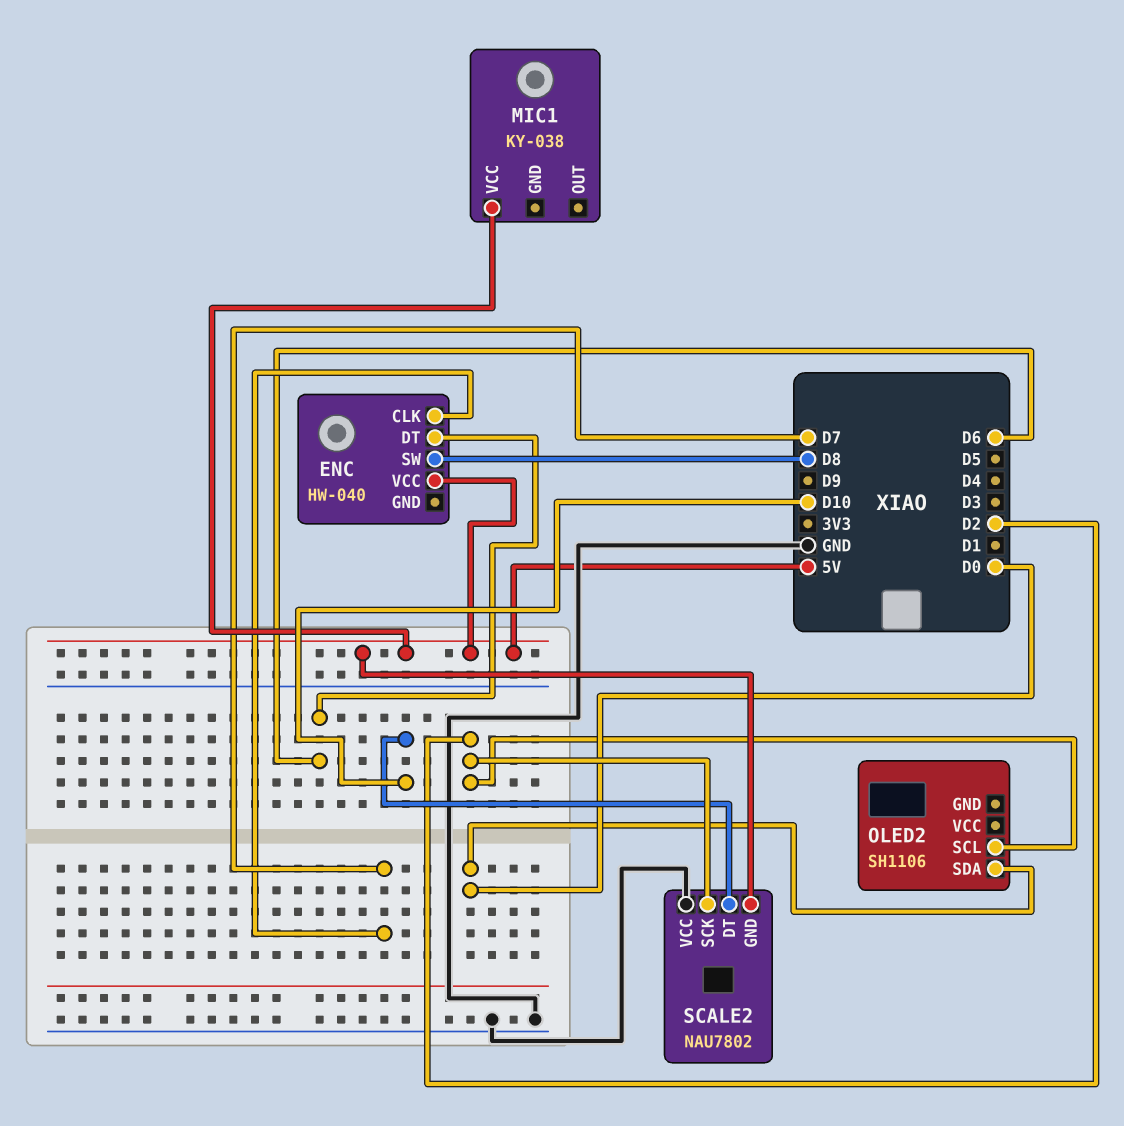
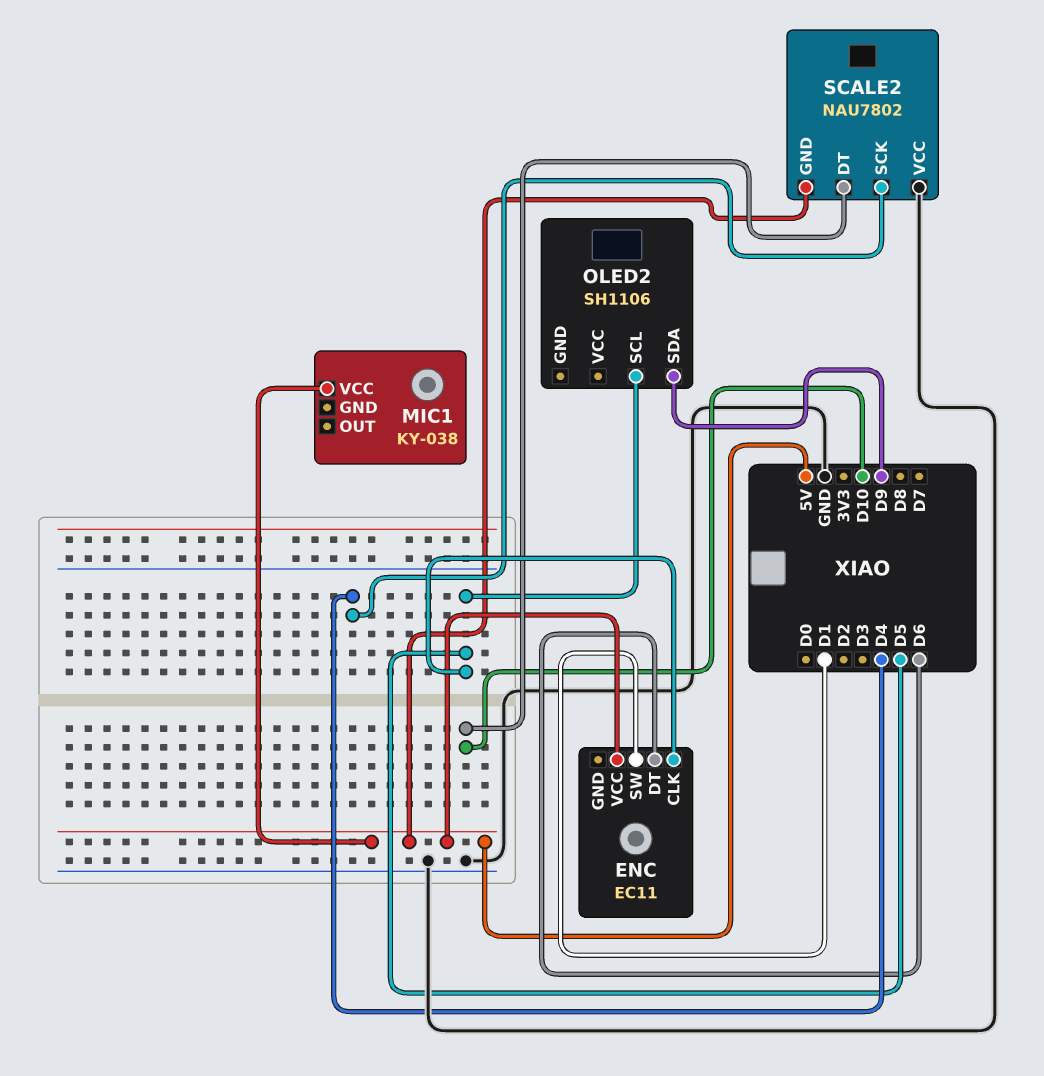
ENC: HW-040 -> EC11
ENC pin CLK: D7 -> D5
ENC pin SW: D8 -> D1
OLED2 pin SCL: D2 -> D5
OLED2 pin SDA: D0 -> D9
SCALE2 pin SCK: D2 -> D4

